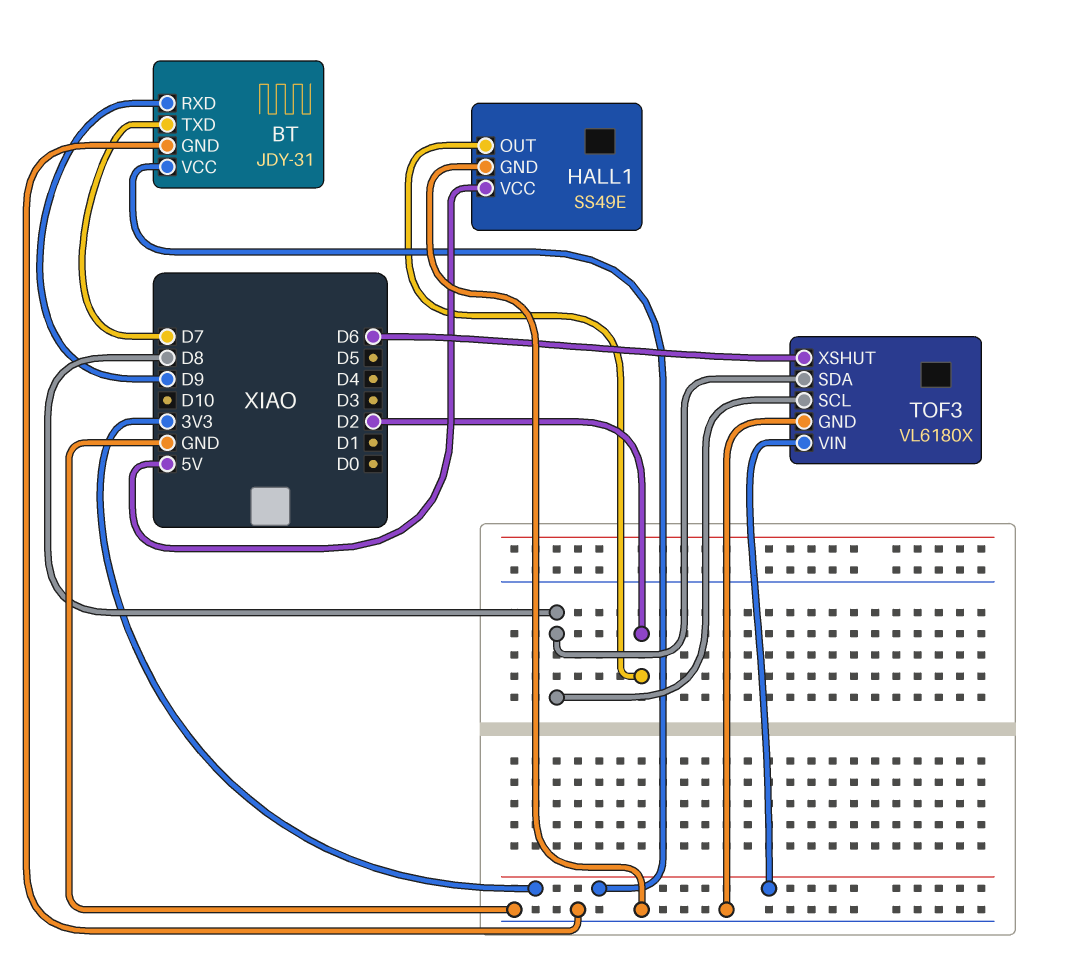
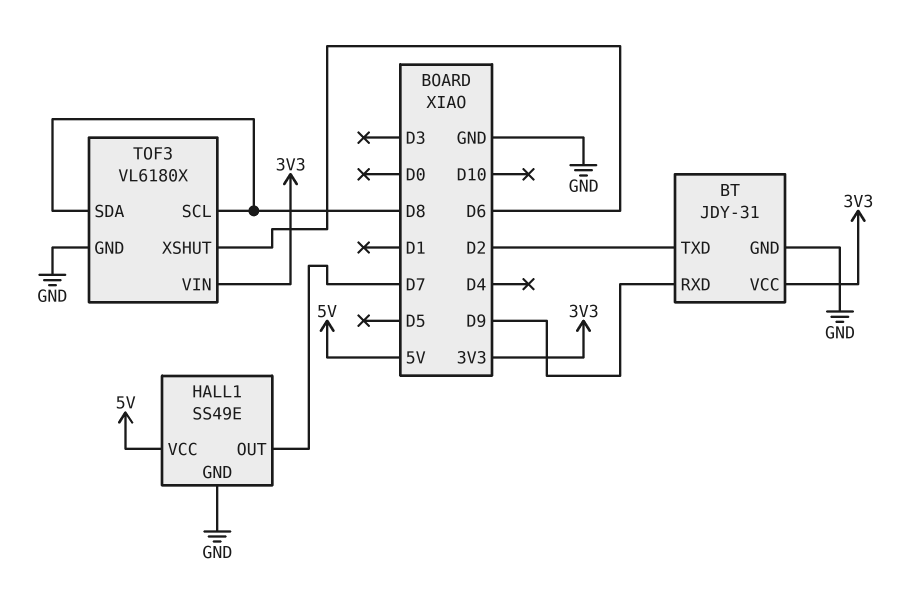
BT pin TXD: D7 -> D2
HALL1 pin OUT: D2 -> D7

